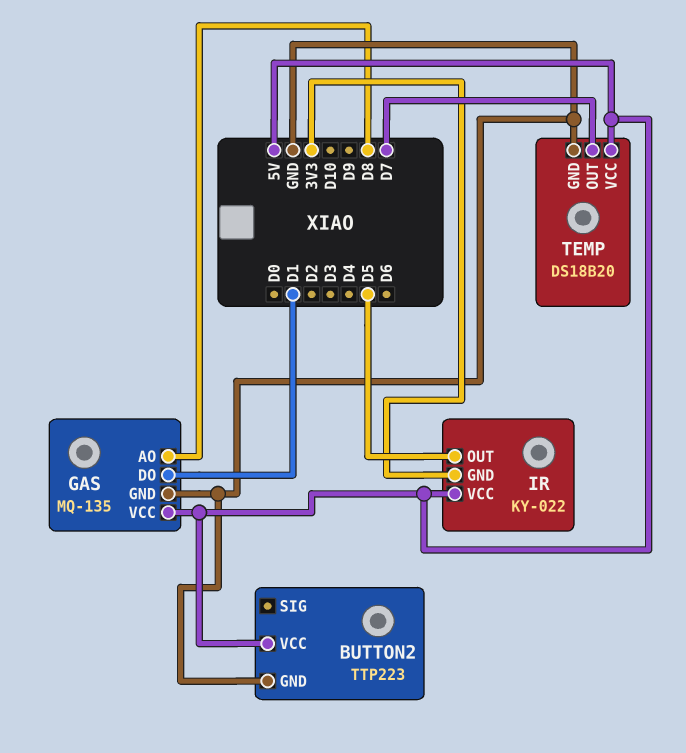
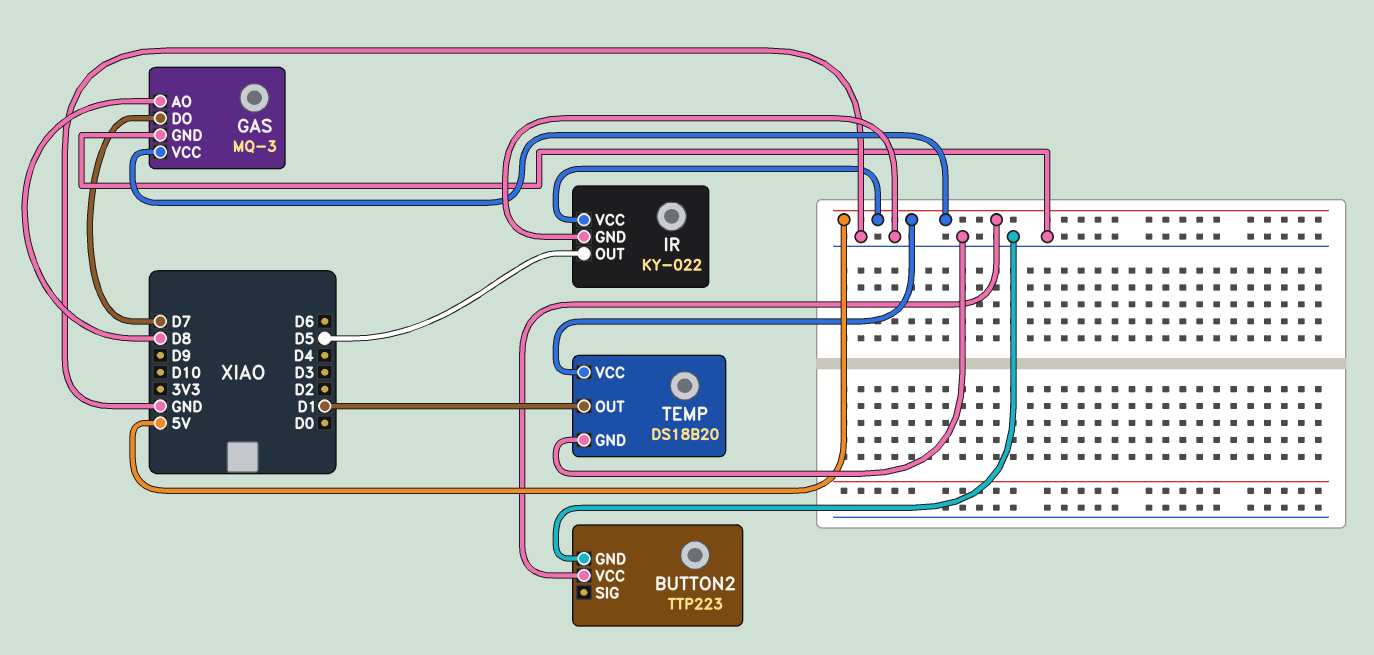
GAS: MQ-135 -> MQ-3
GAS pin DO: D1 -> D7
IR pin GND: 3V3 -> GND
TEMP pin OUT: D7 -> D1

